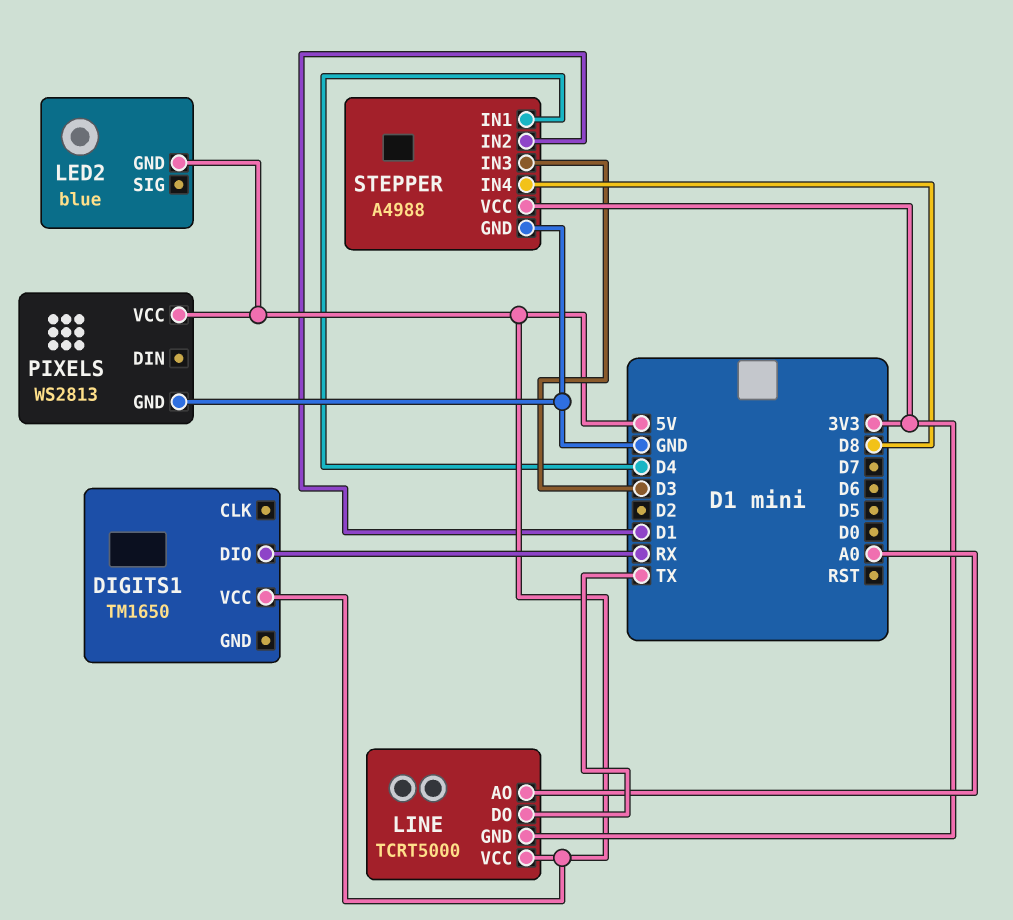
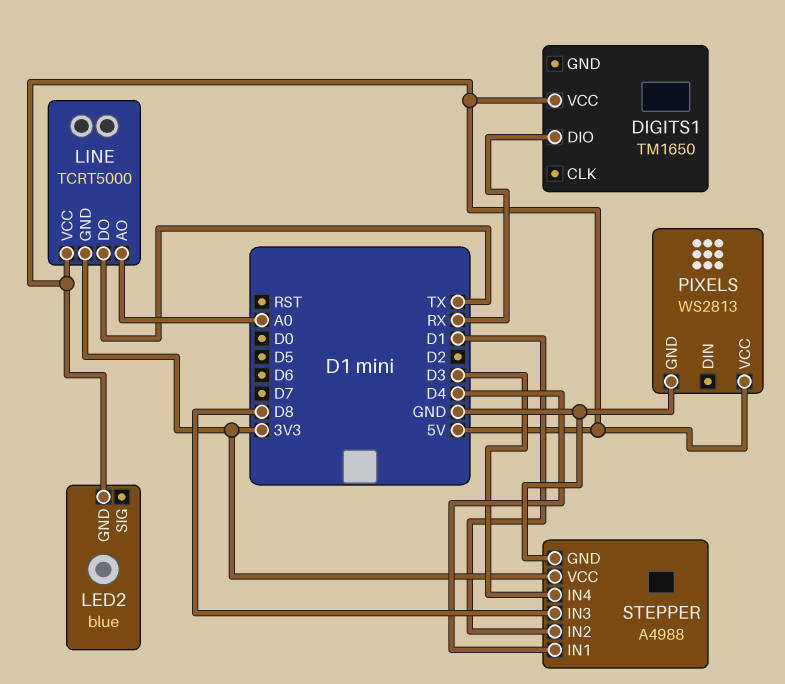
STEPPER pin IN3: D3 -> D8
STEPPER pin IN4: D8 -> D3

